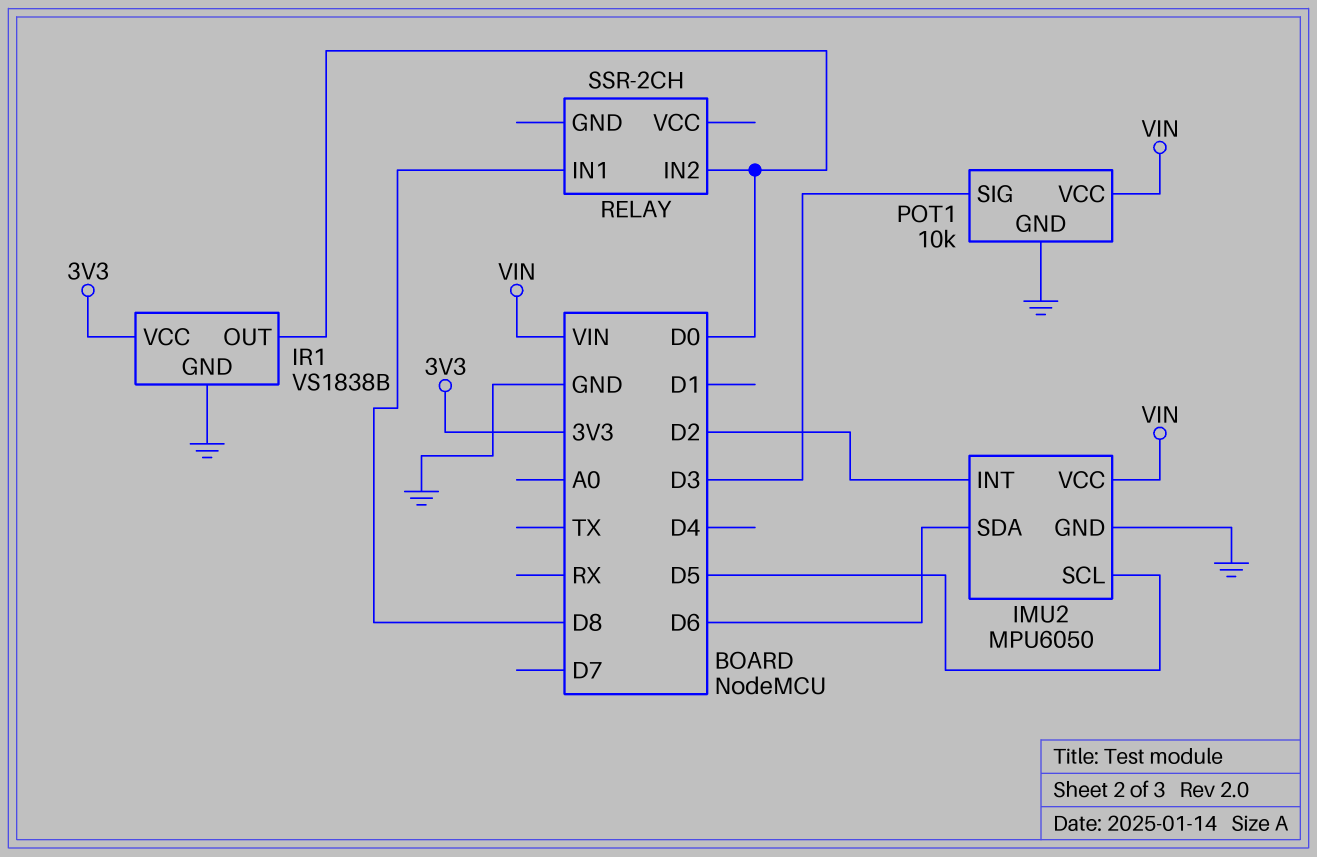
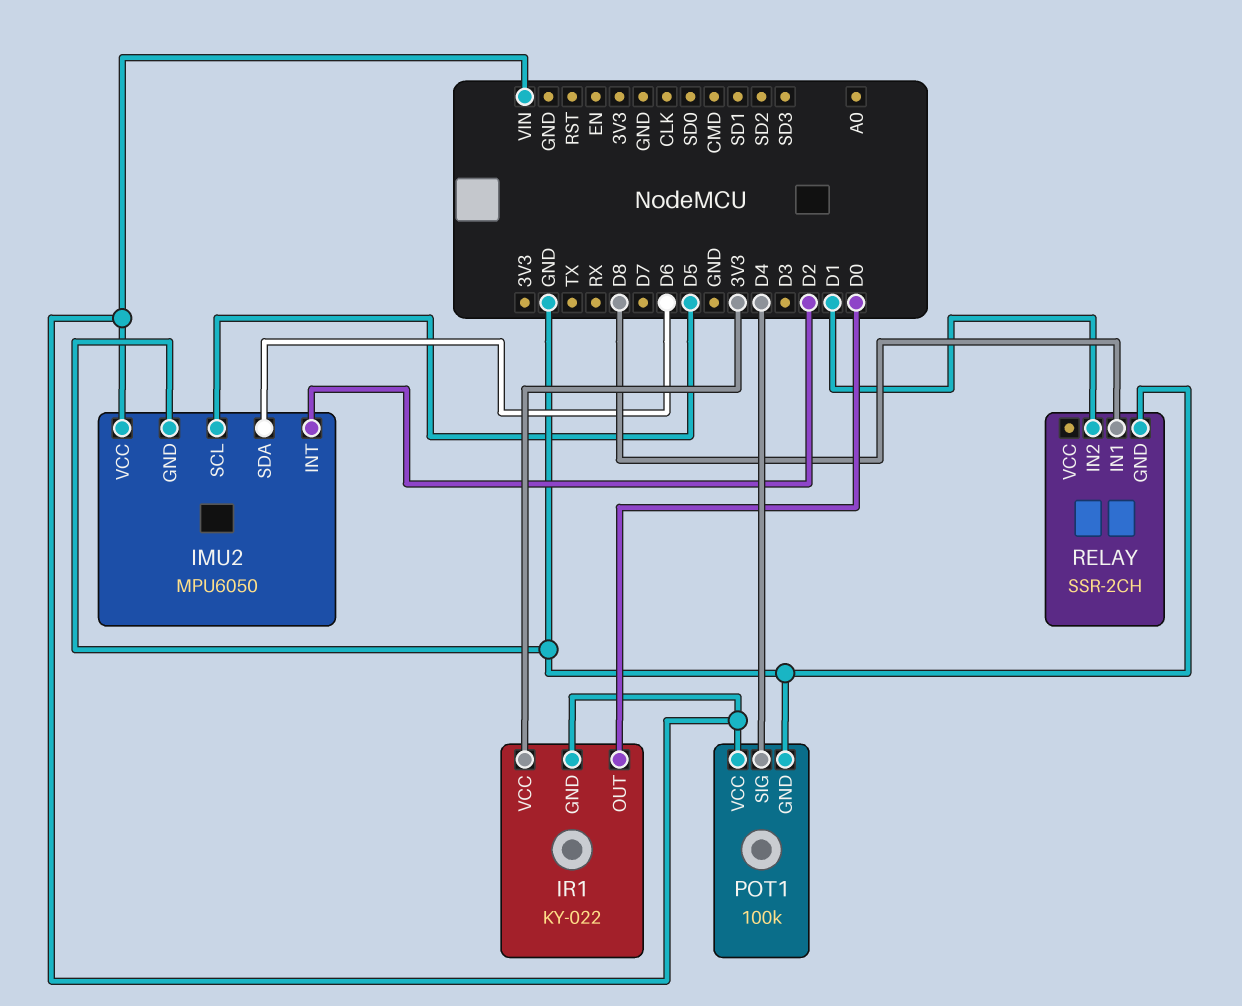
IR1: VS1838B -> KY-022
IR1 pin GND: GND -> VIN
POT1: 10k -> 100k
POT1 pin SIG: D3 -> D4
RELAY pin GND: none -> GND
RELAY pin IN2: D0 -> D1

